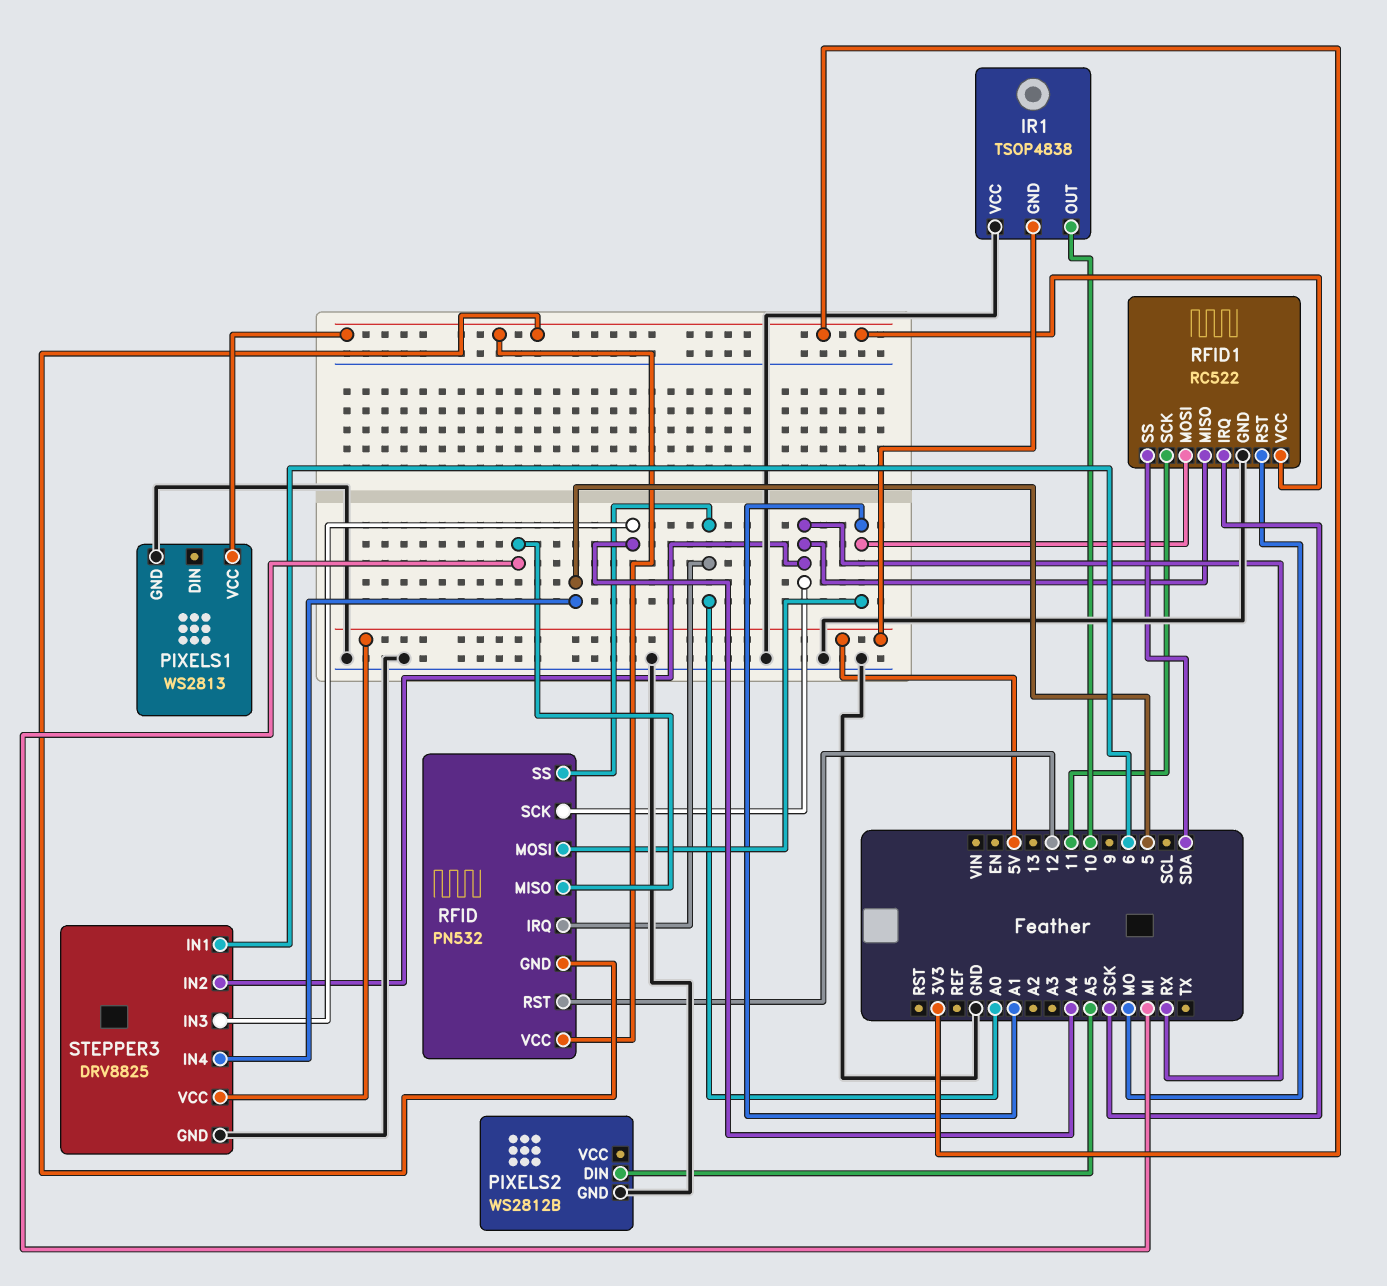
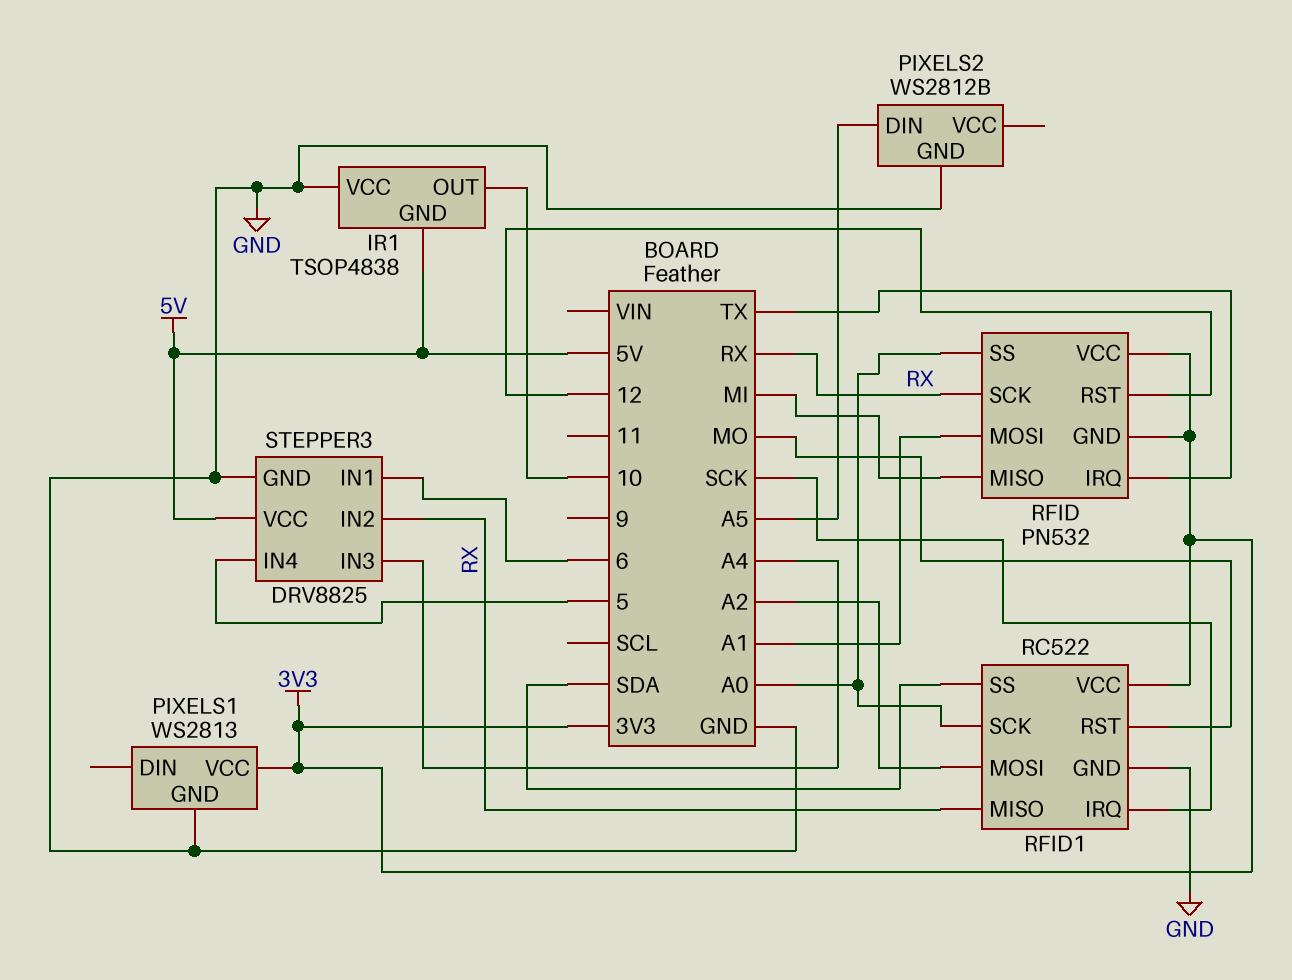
RFID pin IRQ: A0 -> TX
RFID1 pin MOSI: A1 -> A2
RFID1 pin SCK: 11 -> A0

